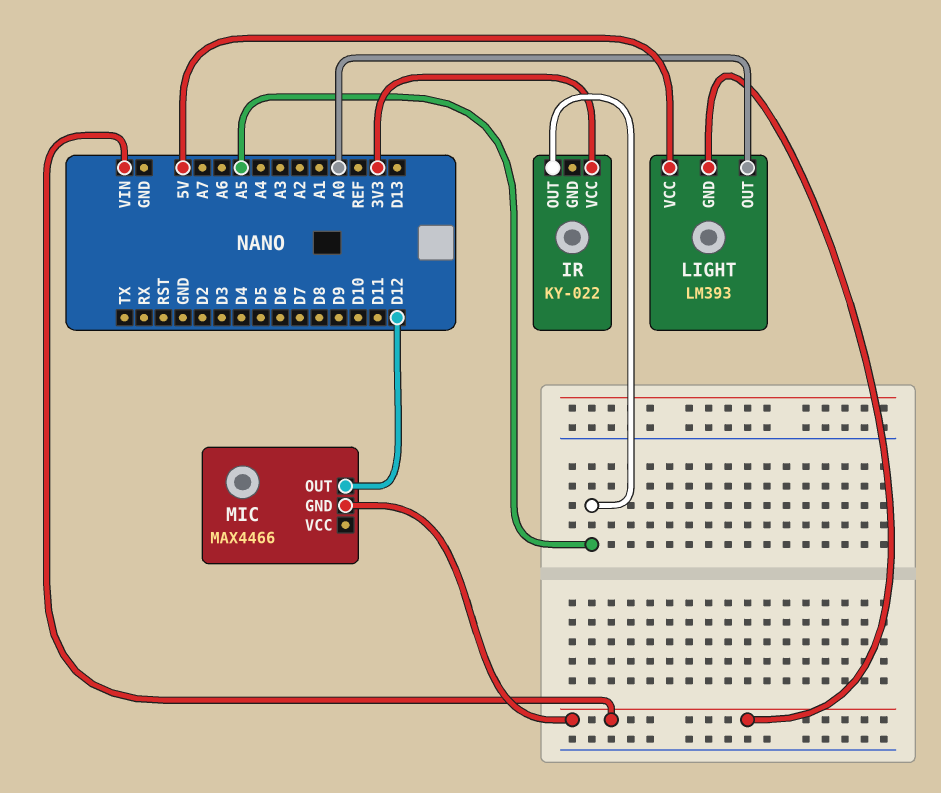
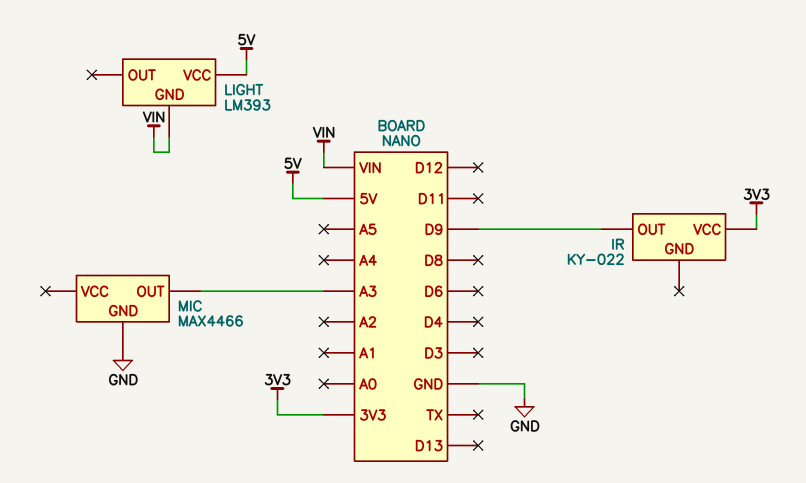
IR pin OUT: A5 -> D9
LIGHT pin OUT: A0 -> none
MIC pin GND: VIN -> GND
MIC pin OUT: D12 -> A3

